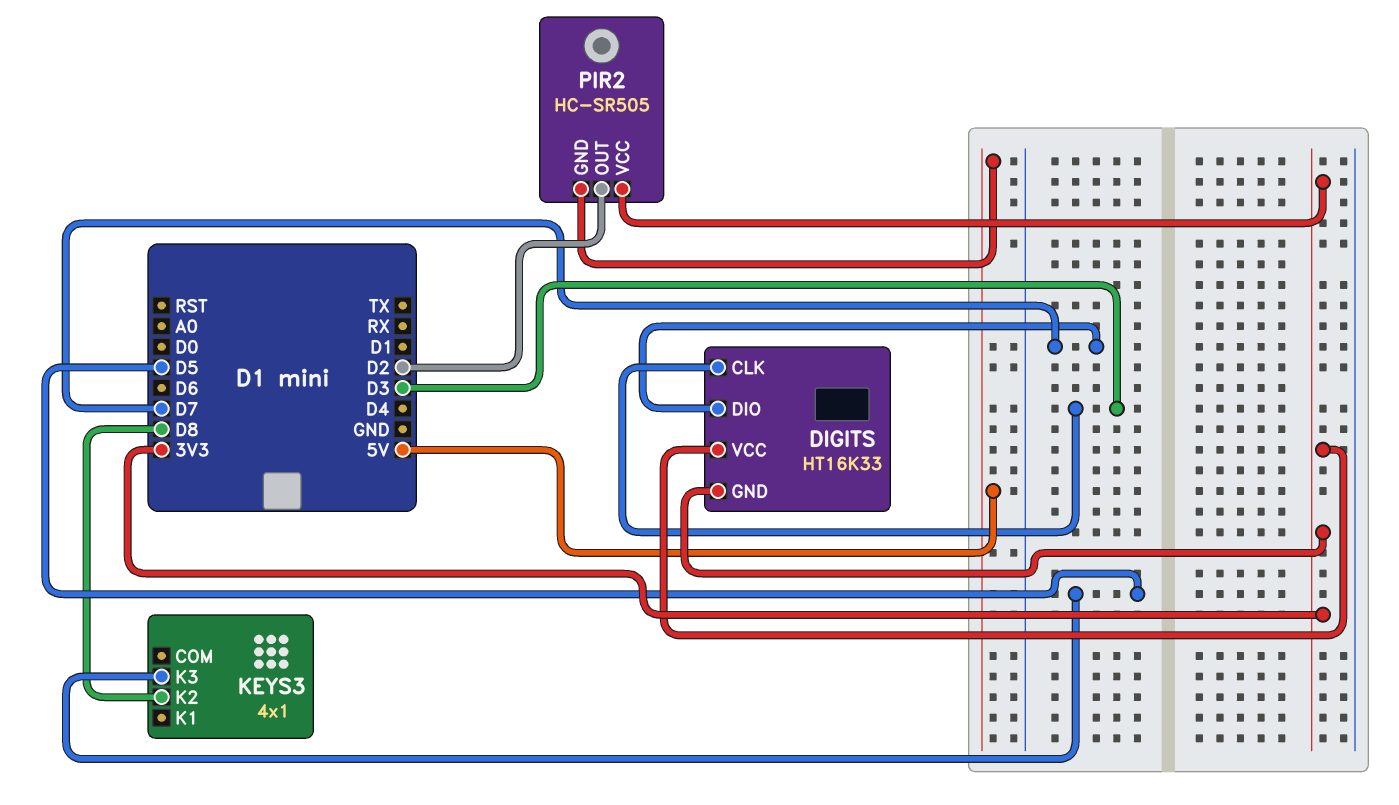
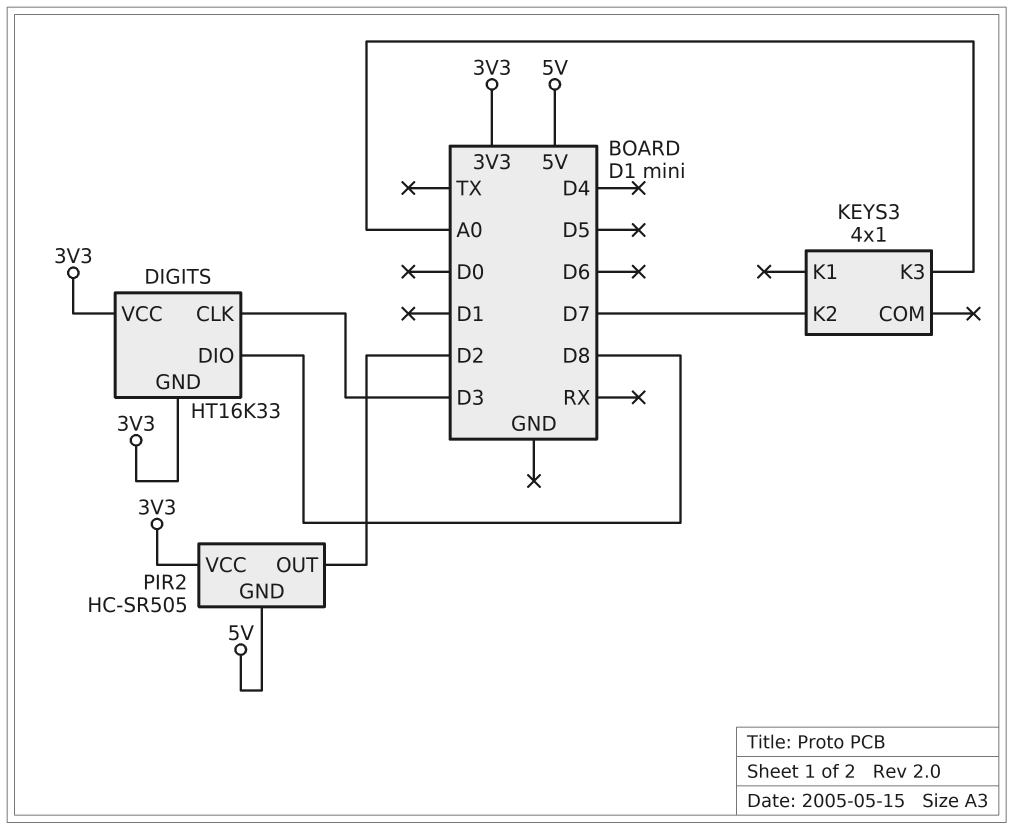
DIGITS pin DIO: D7 -> D8
KEYS3 pin K2: D8 -> D7
KEYS3 pin K3: D5 -> A0

